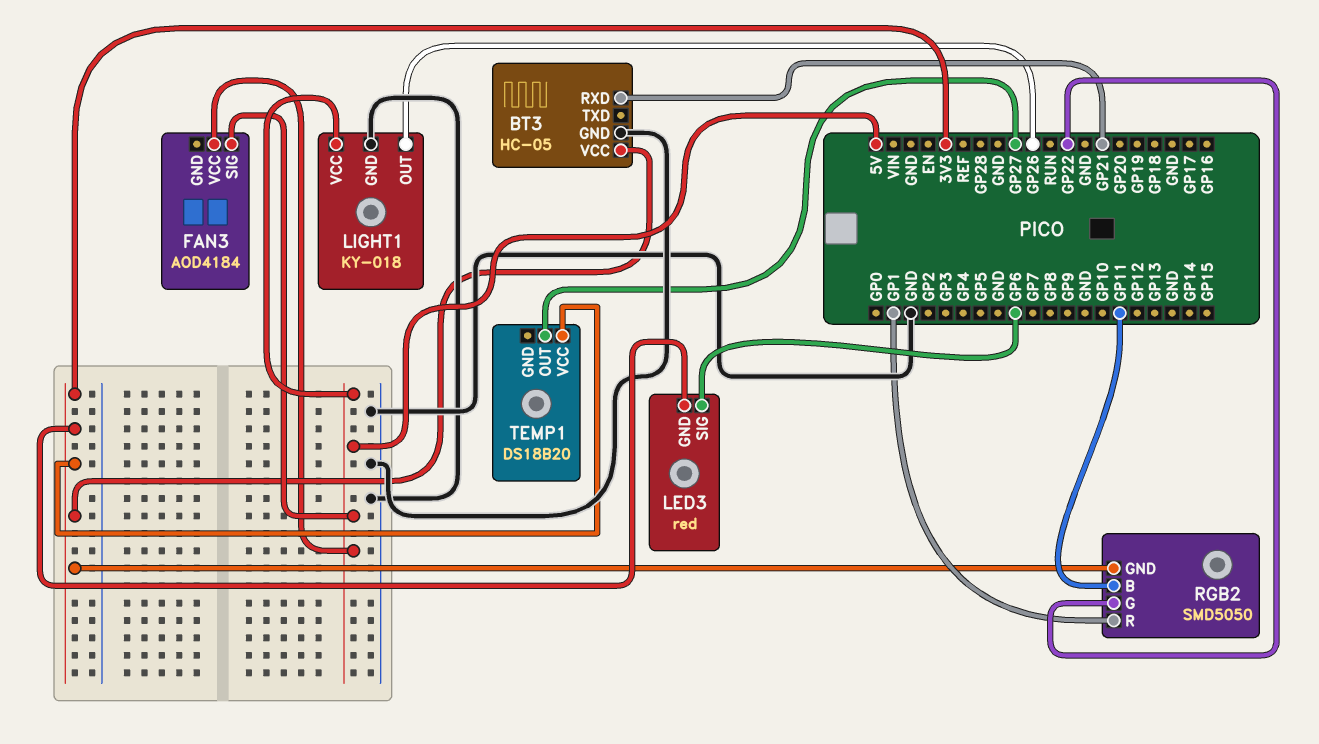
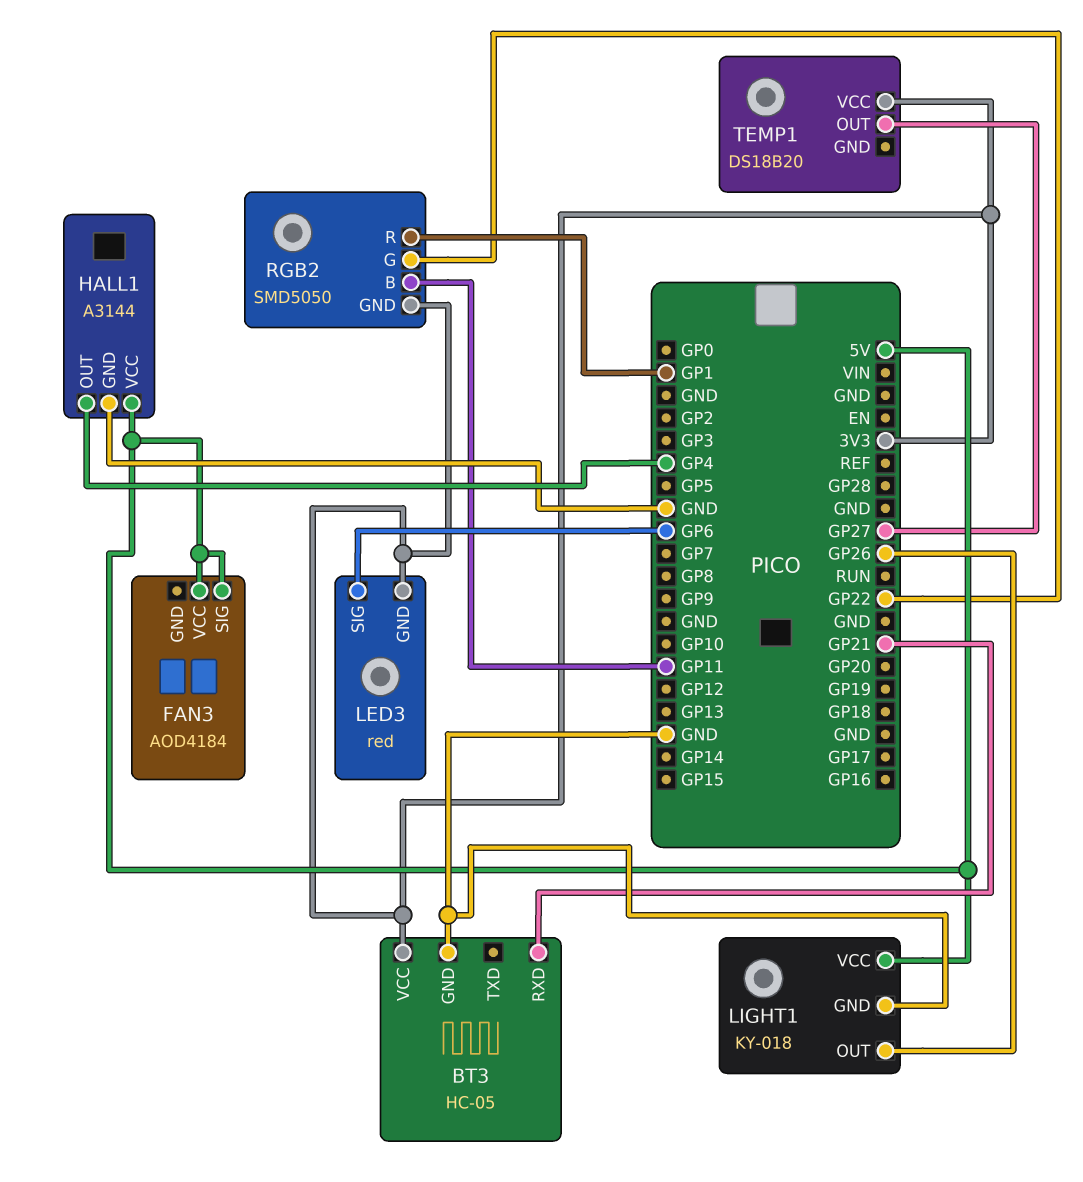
HALL1: none -> A3144
HALL1 pin GND: none -> GND
HALL1 pin OUT: none -> GP4
HALL1 pin VCC: none -> 5V

